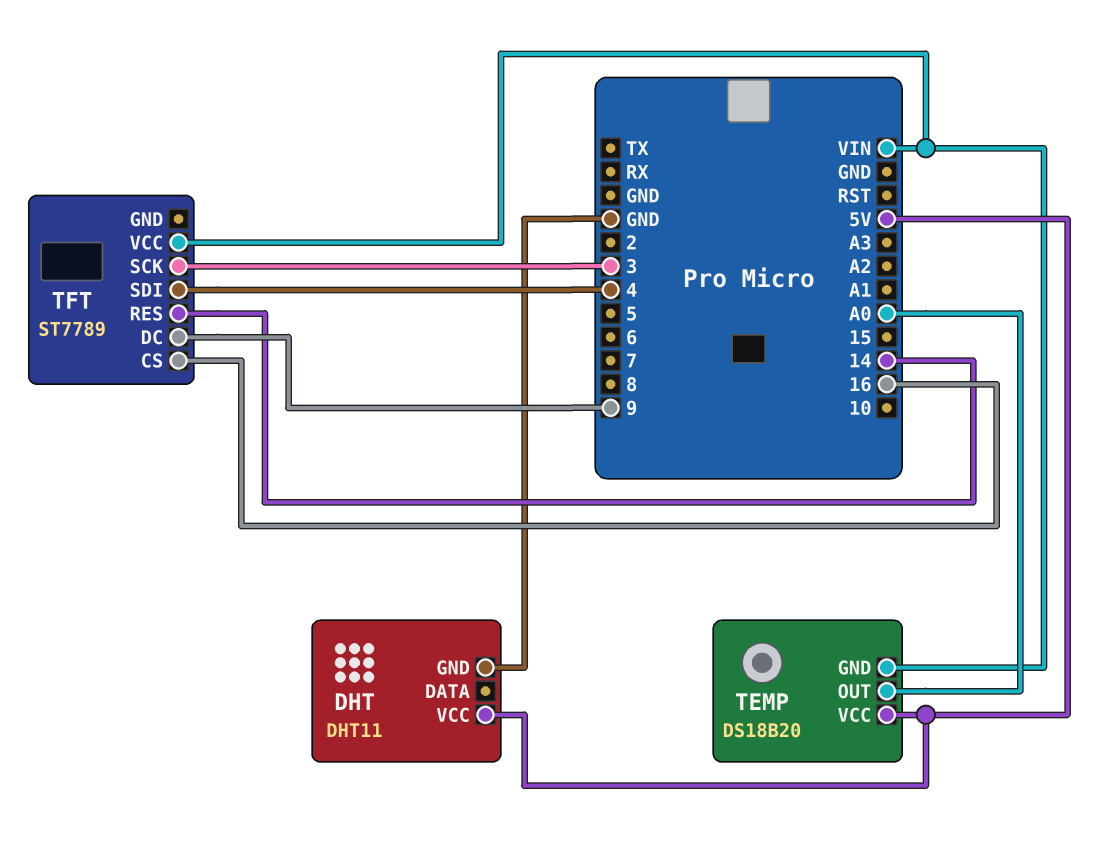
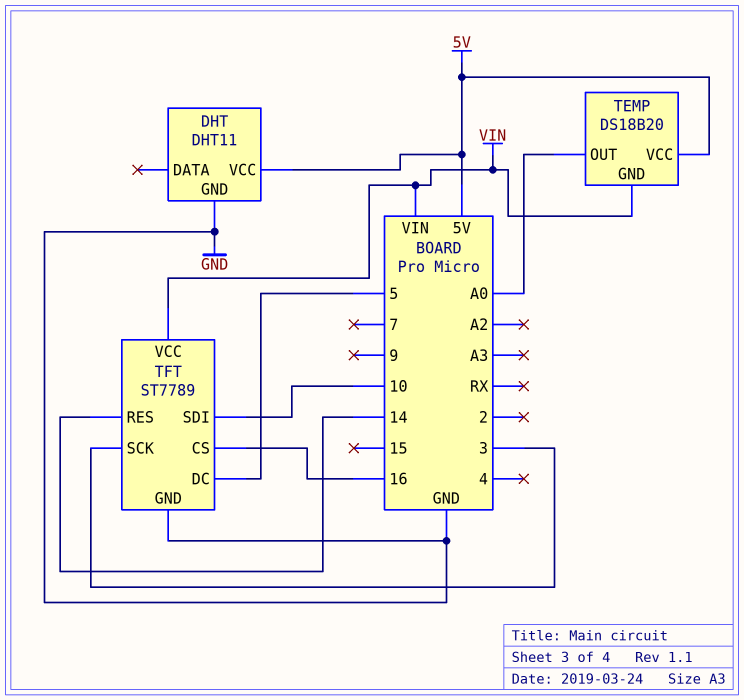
TFT pin DC: 9 -> 5
TFT pin GND: none -> GND
TFT pin SDI: 4 -> 10

